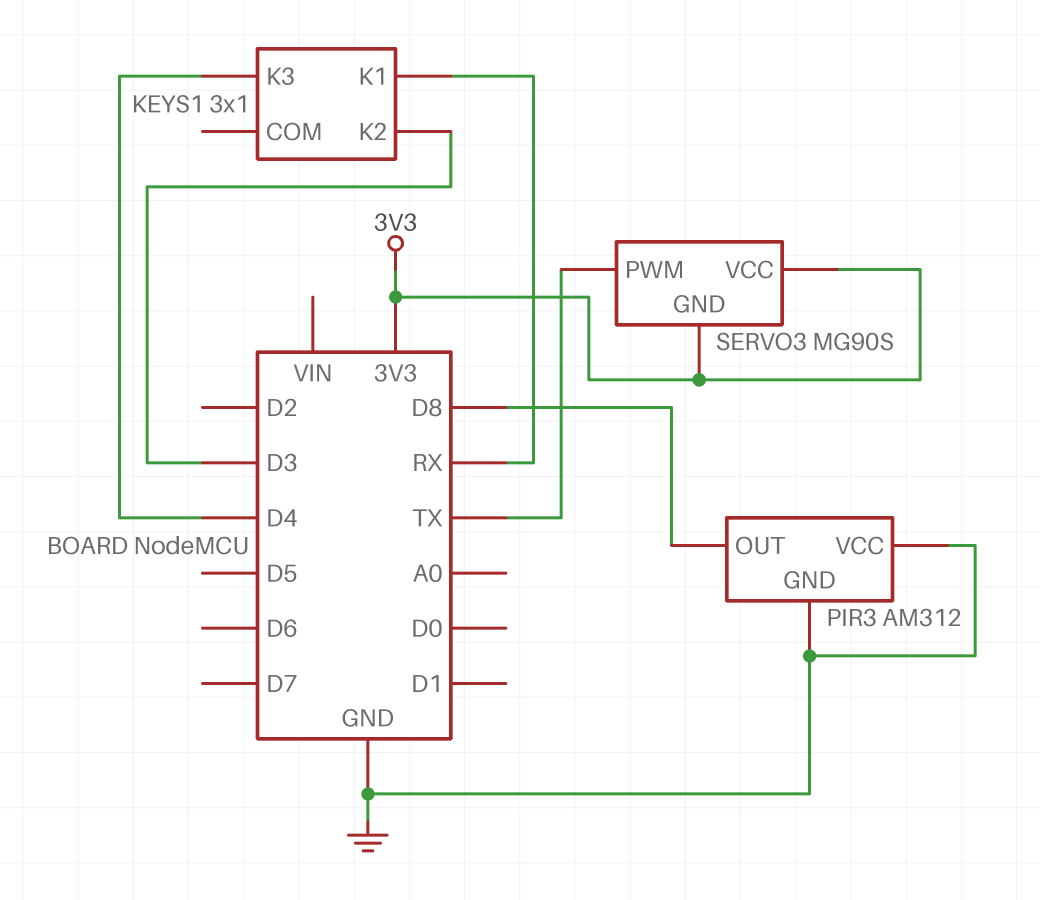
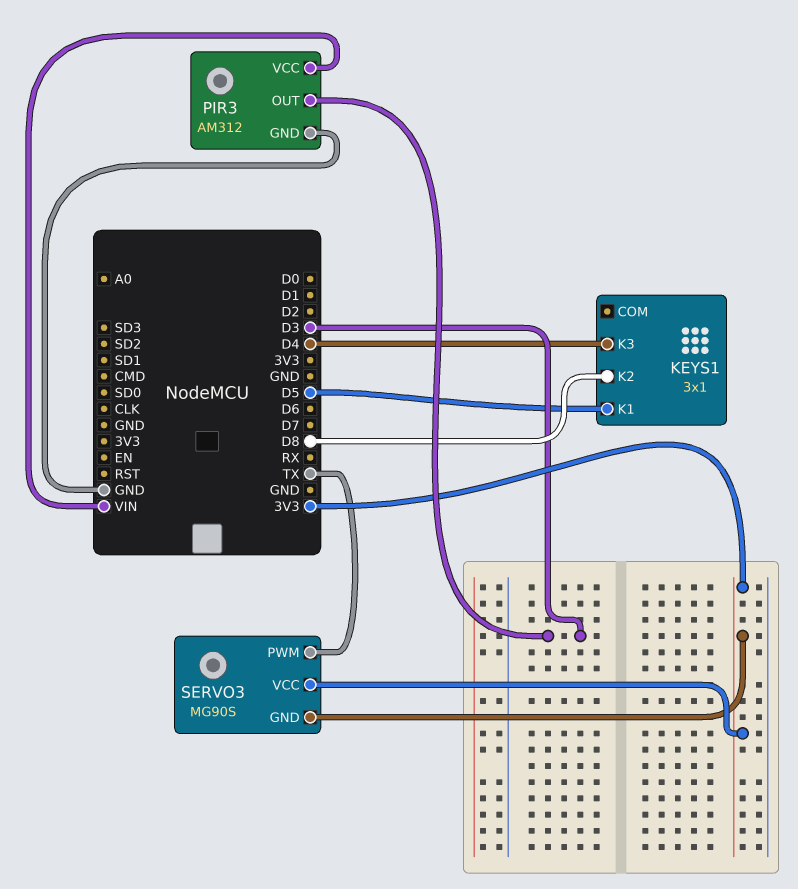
KEYS1 pin K1: RX -> D5
KEYS1 pin K2: D3 -> D8
PIR3 pin OUT: D8 -> D3
PIR3 pin VCC: GND -> VIN

